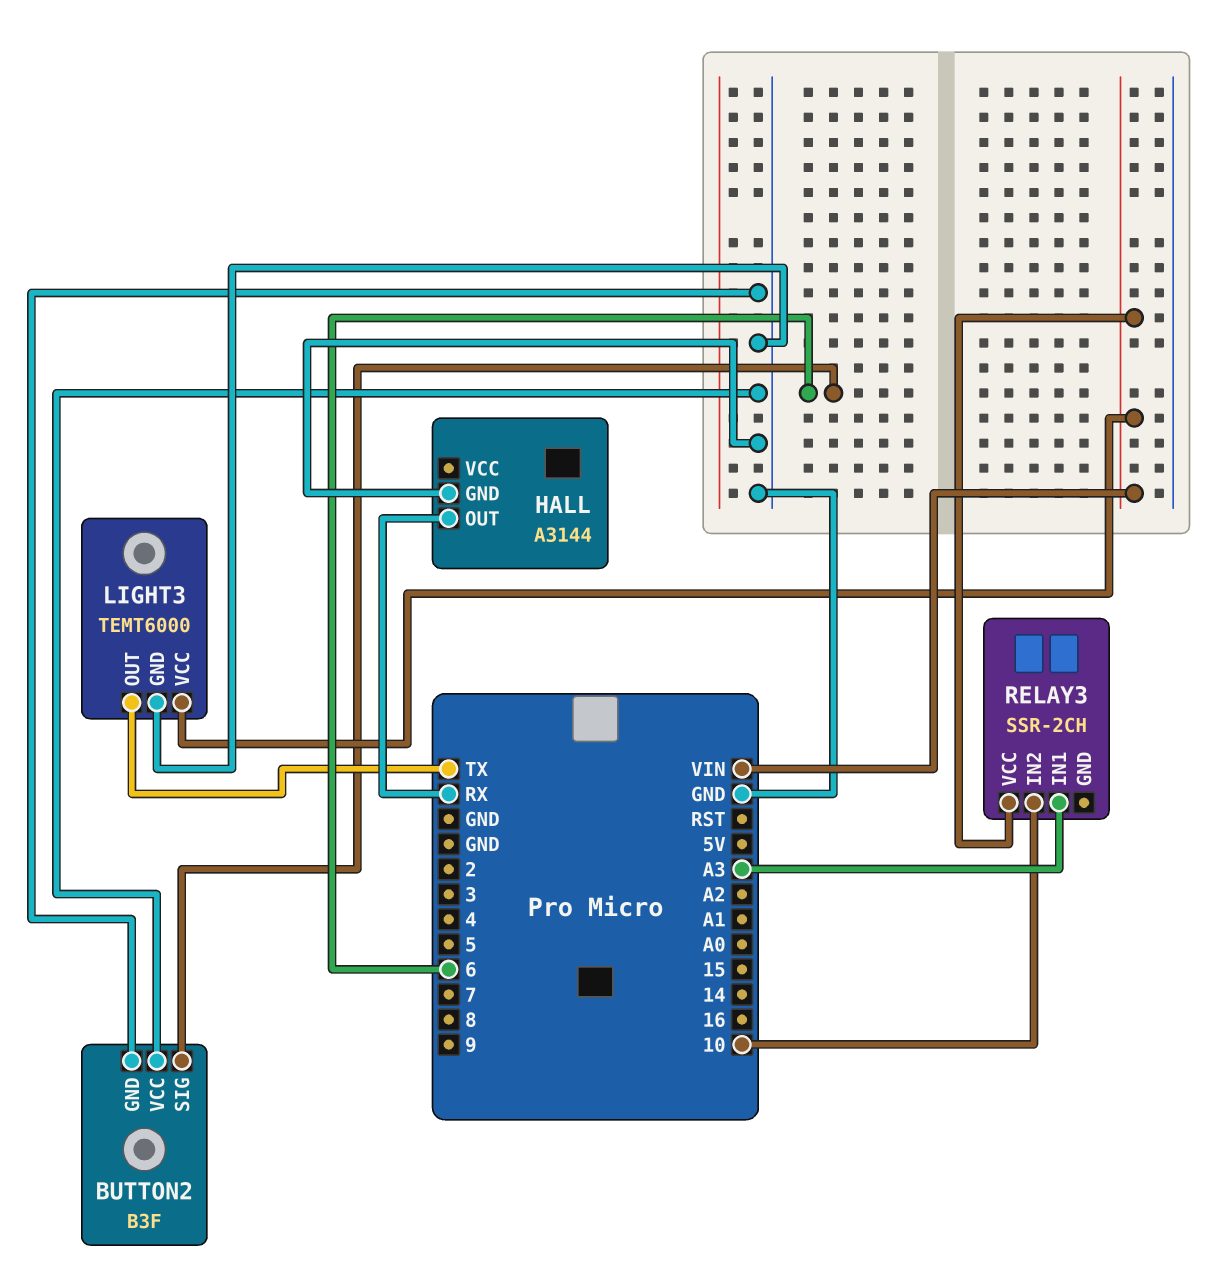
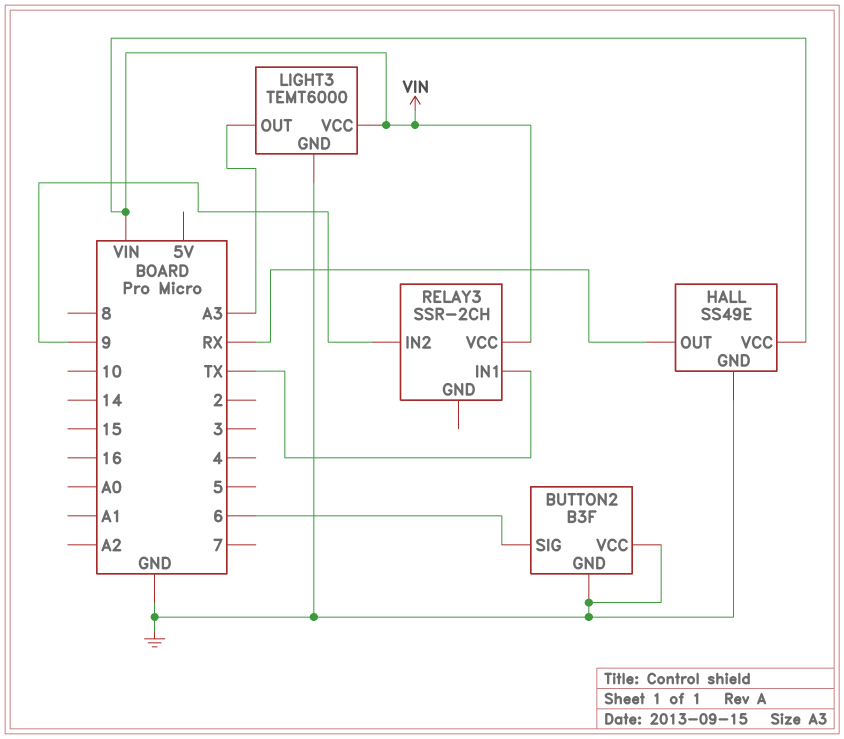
HALL: A3144 -> SS49E
HALL pin VCC: none -> VIN
LIGHT3 pin OUT: TX -> A3
RELAY3 pin IN1: A3 -> TX
RELAY3 pin IN2: 10 -> 9

